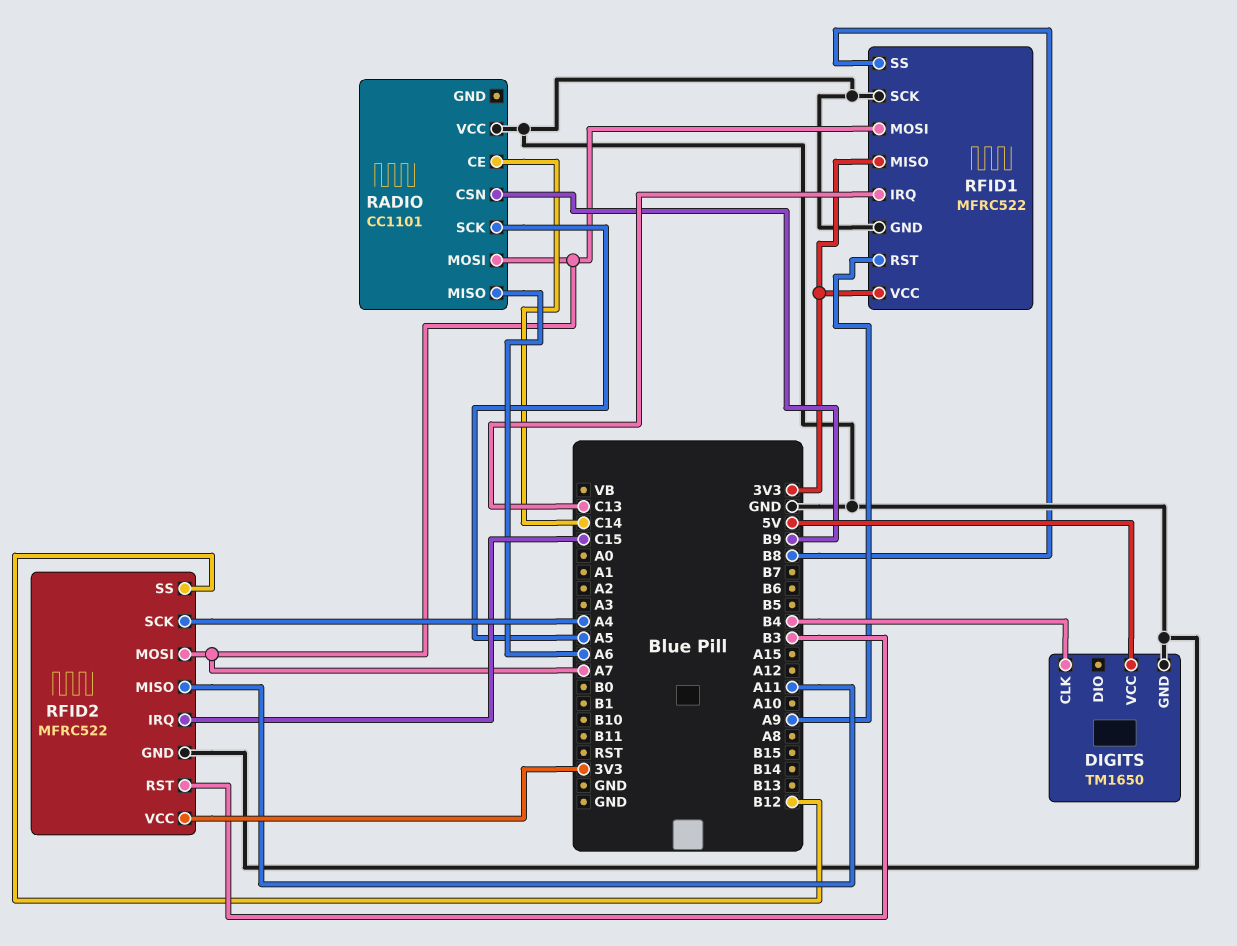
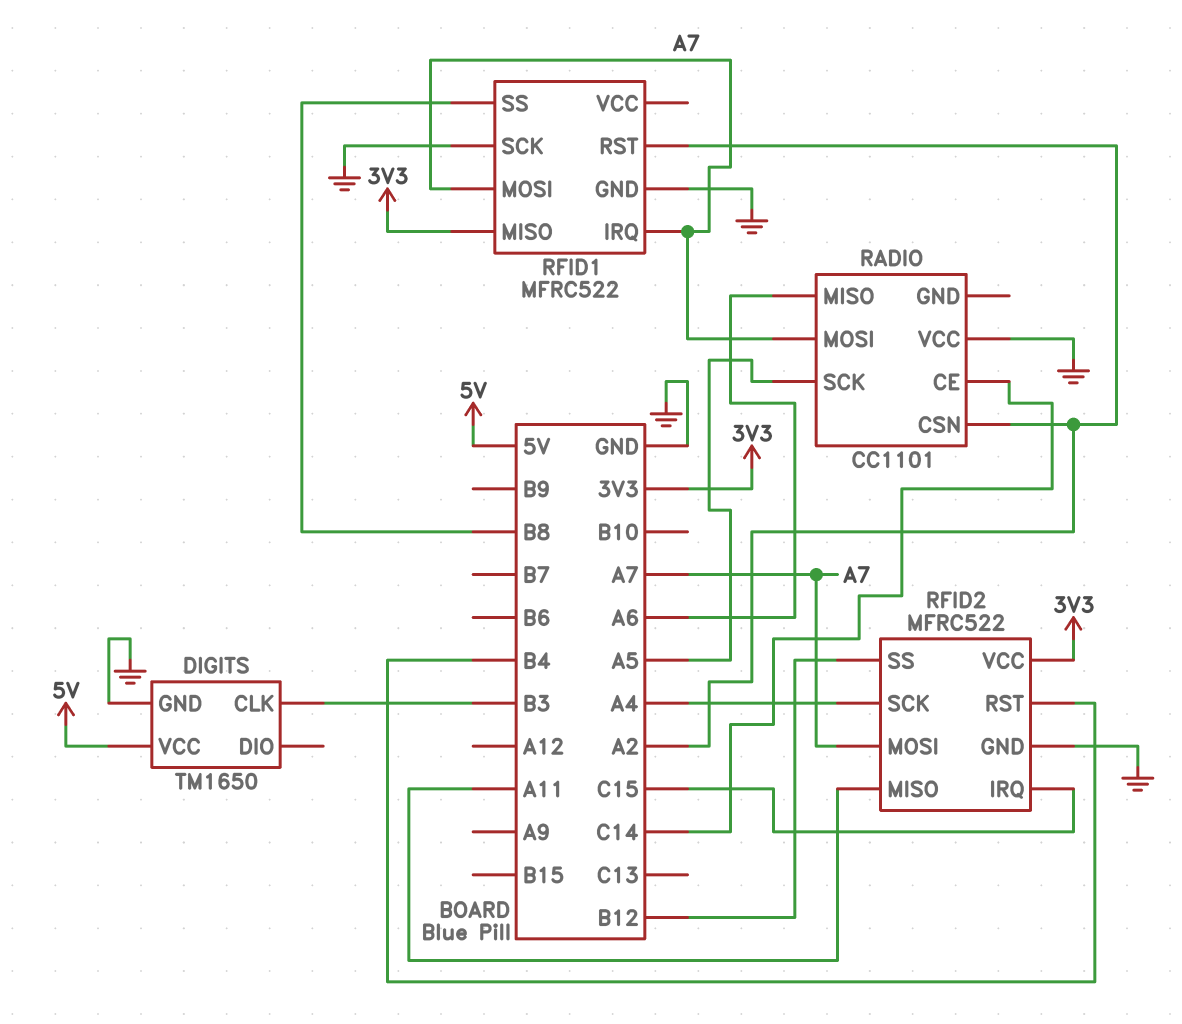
DIGITS pin CLK: B4 -> B3
RADIO pin CSN: B9 -> A2
RFID1 pin IRQ: C13 -> A7
RFID1 pin RST: A9 -> A2
RFID1 pin VCC: 3V3 -> none
RFID2 pin RST: B3 -> B4

